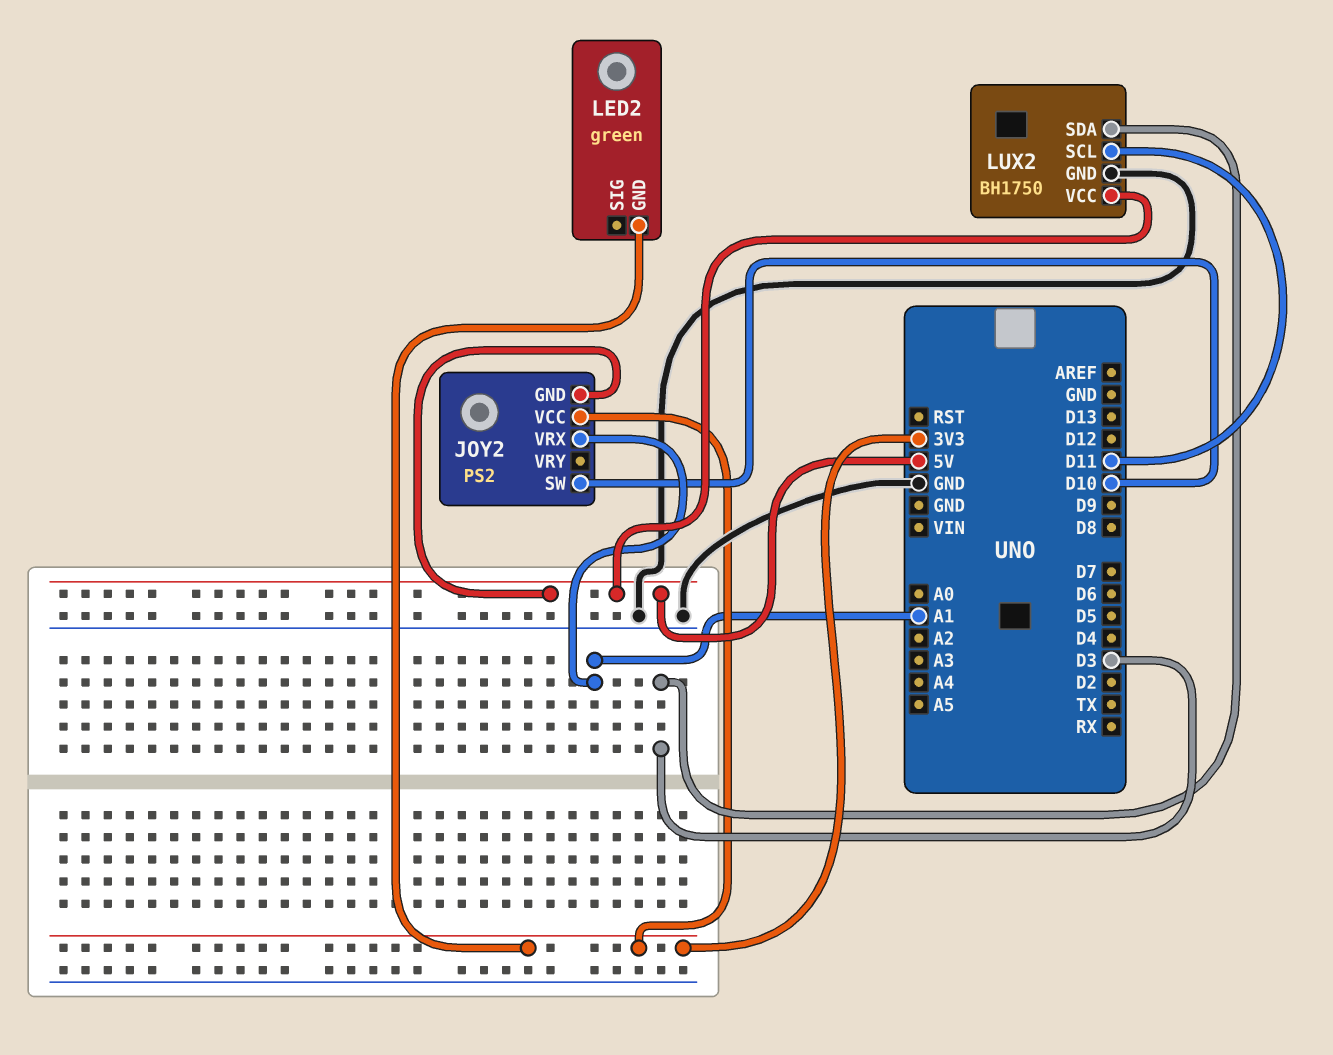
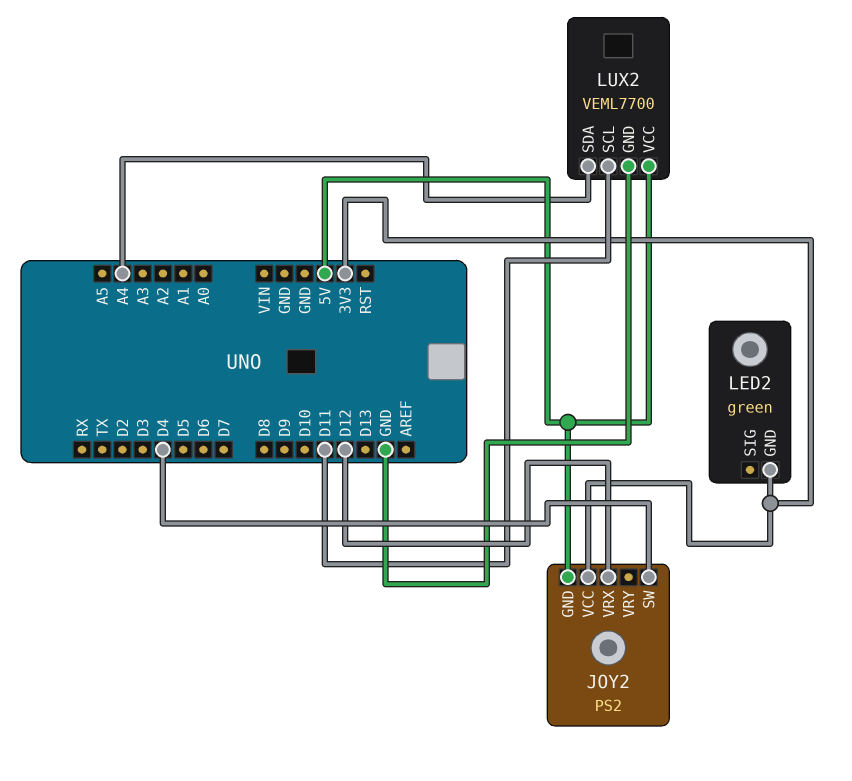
JOY2 pin SW: D10 -> D4
JOY2 pin VRX: A1 -> D12
LUX2: BH1750 -> VEML7700
LUX2 pin SDA: D3 -> A4

